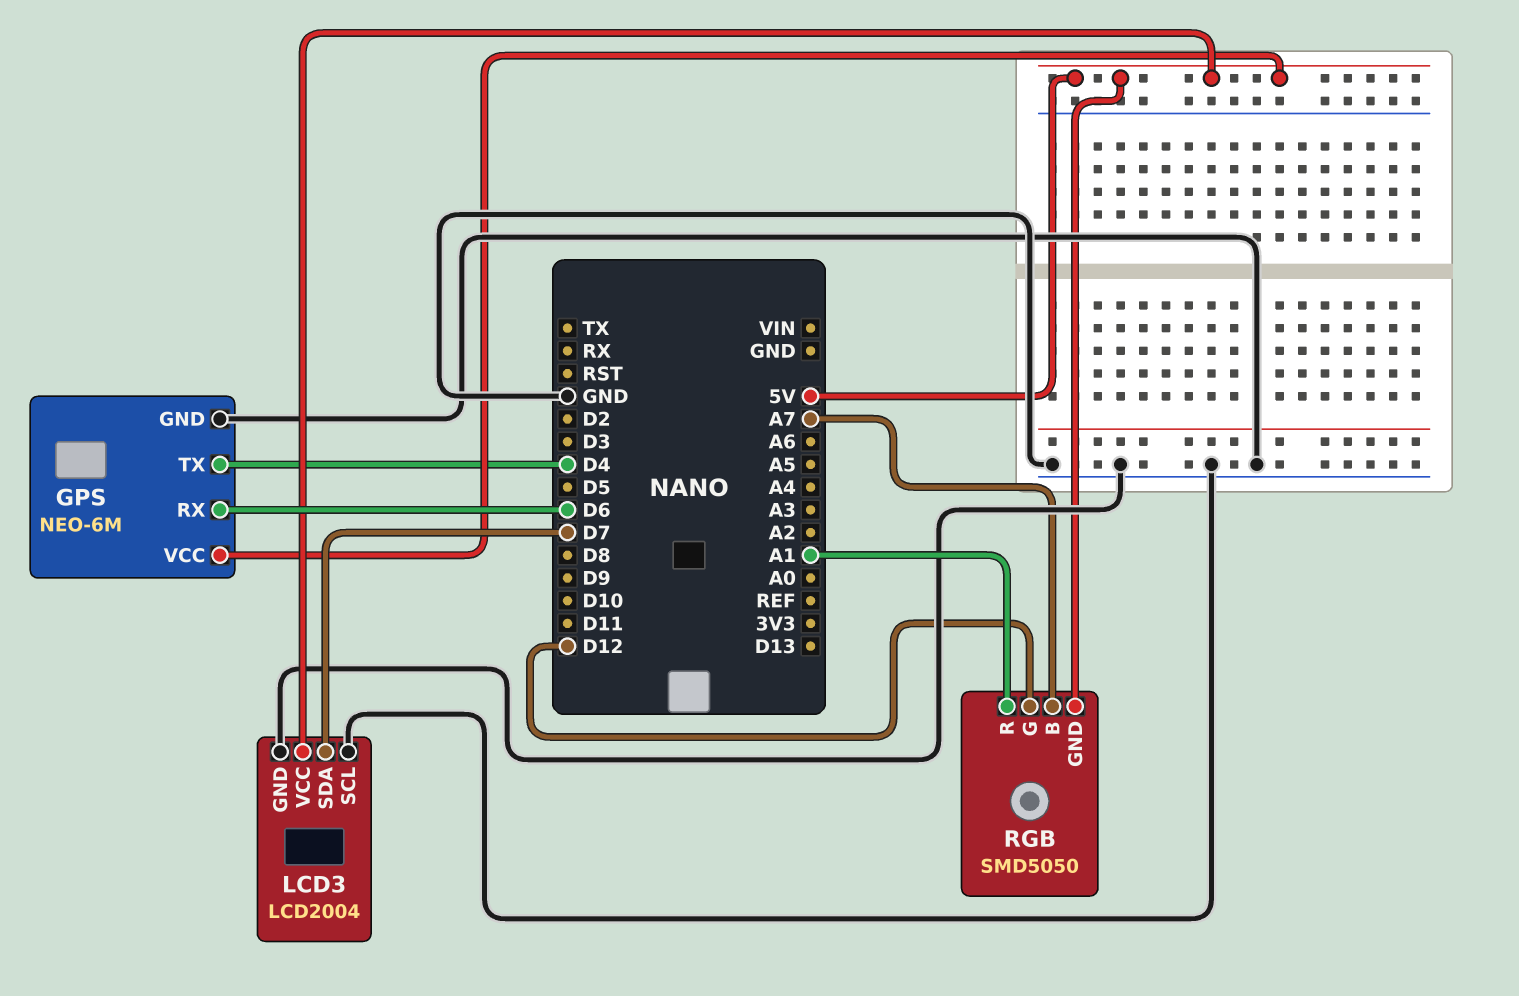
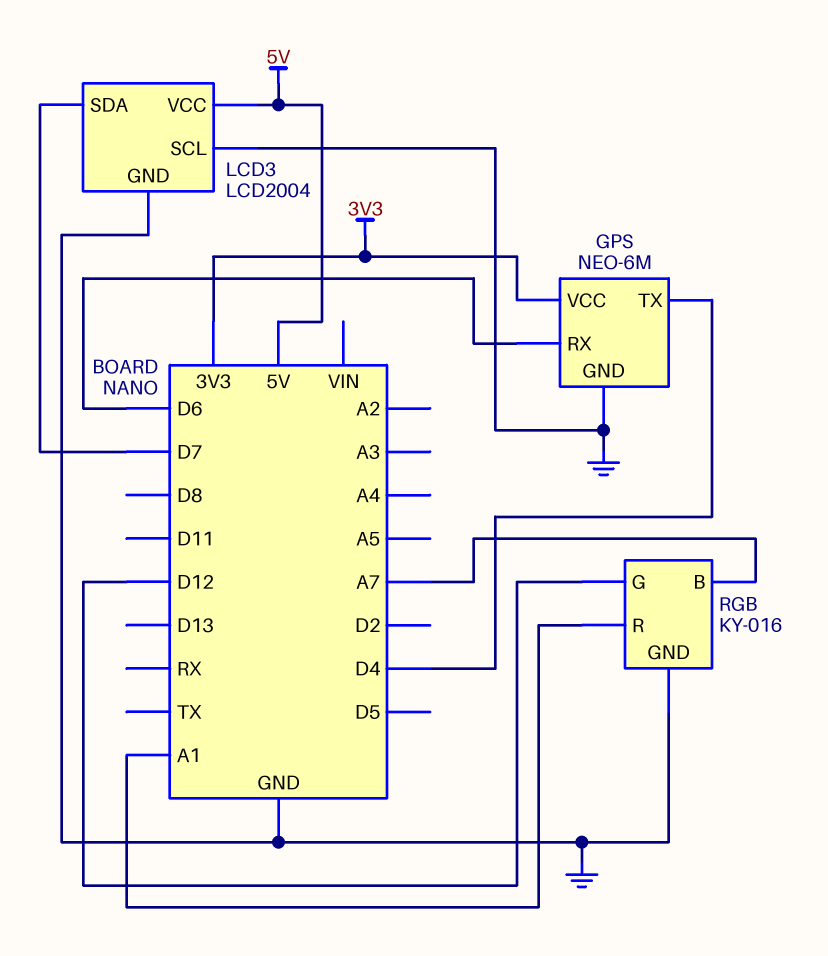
GPS pin VCC: 5V -> 3V3
RGB: SMD5050 -> KY-016
RGB pin GND: 5V -> GND

